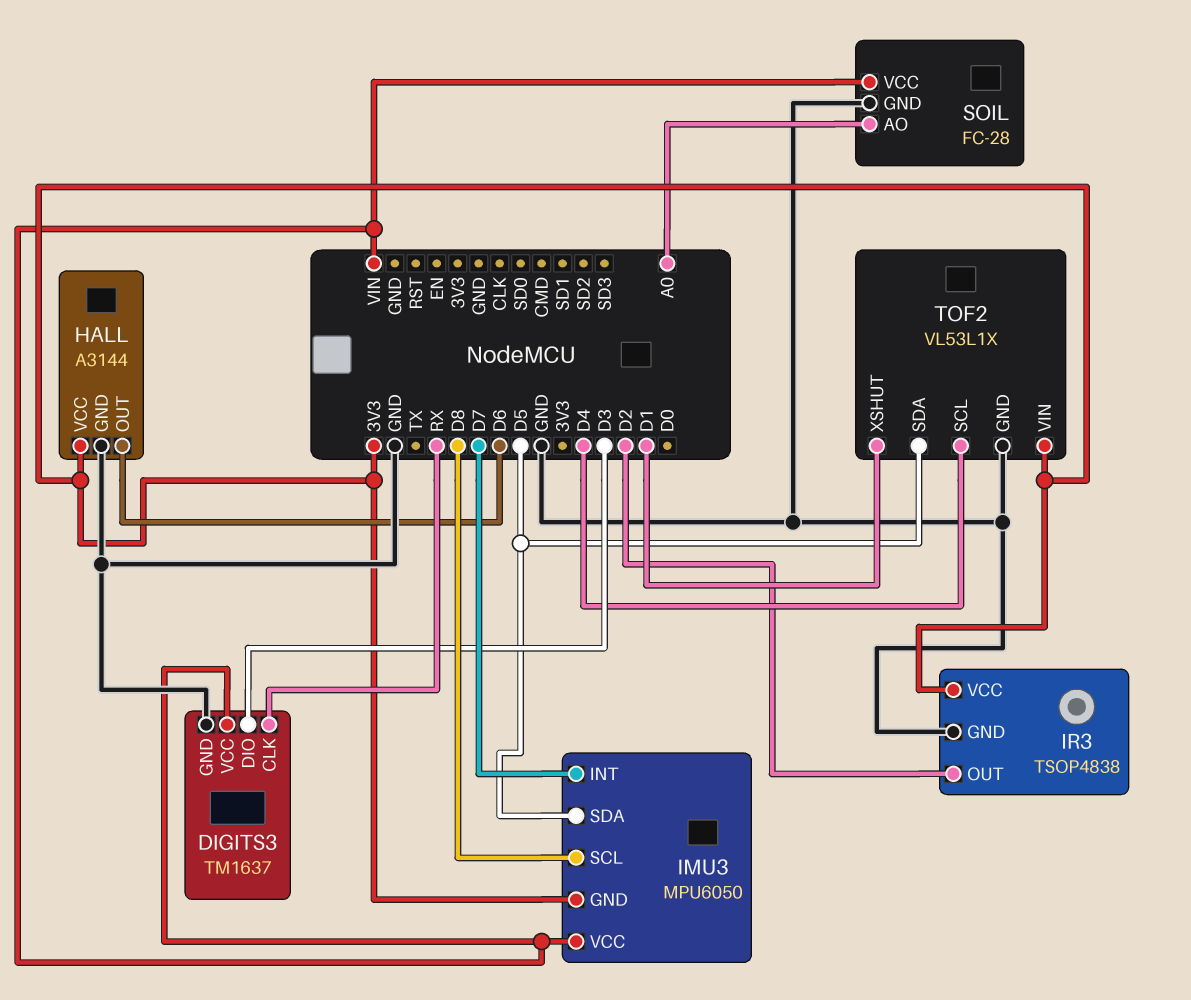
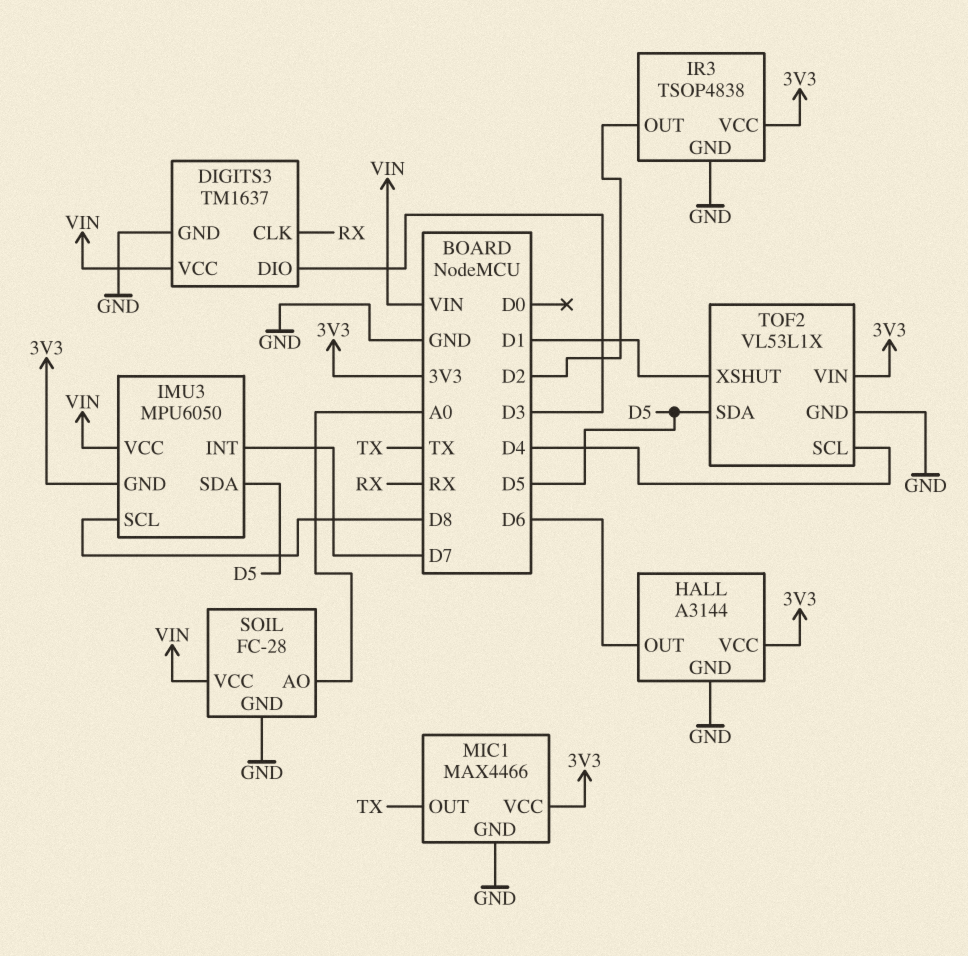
MIC1: none -> MAX4466
MIC1 pin GND: none -> GND
MIC1 pin OUT: none -> TX
MIC1 pin VCC: none -> 3V3

